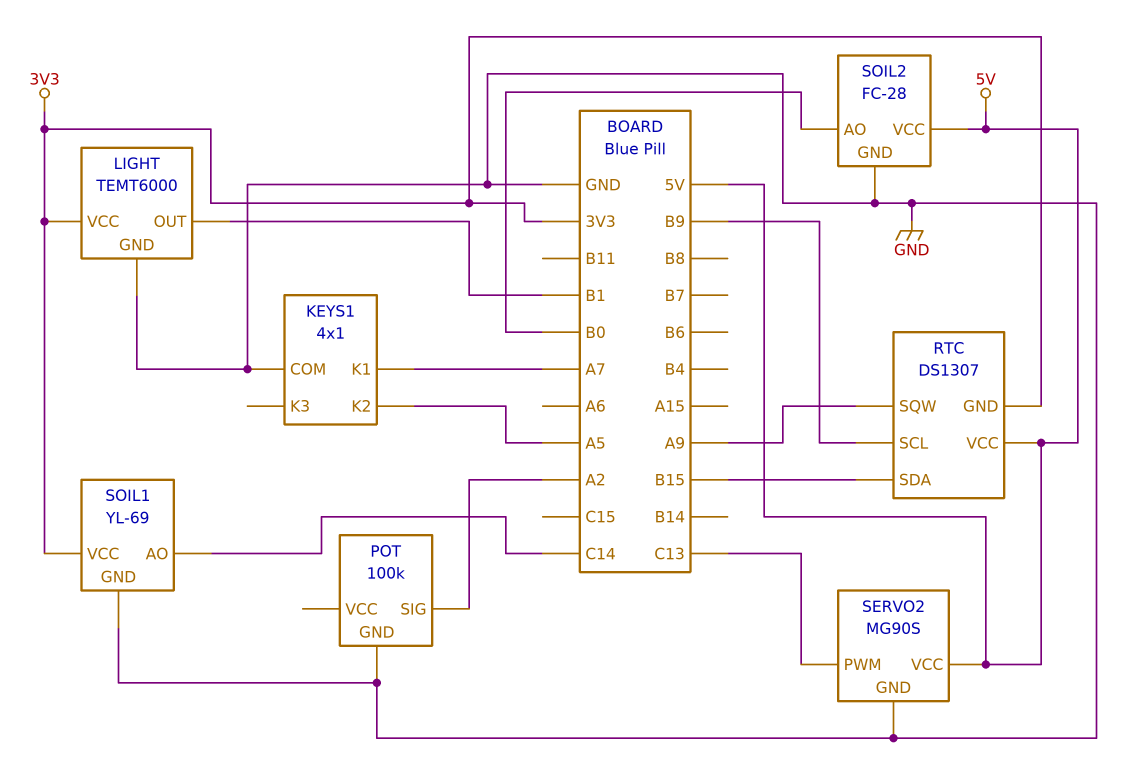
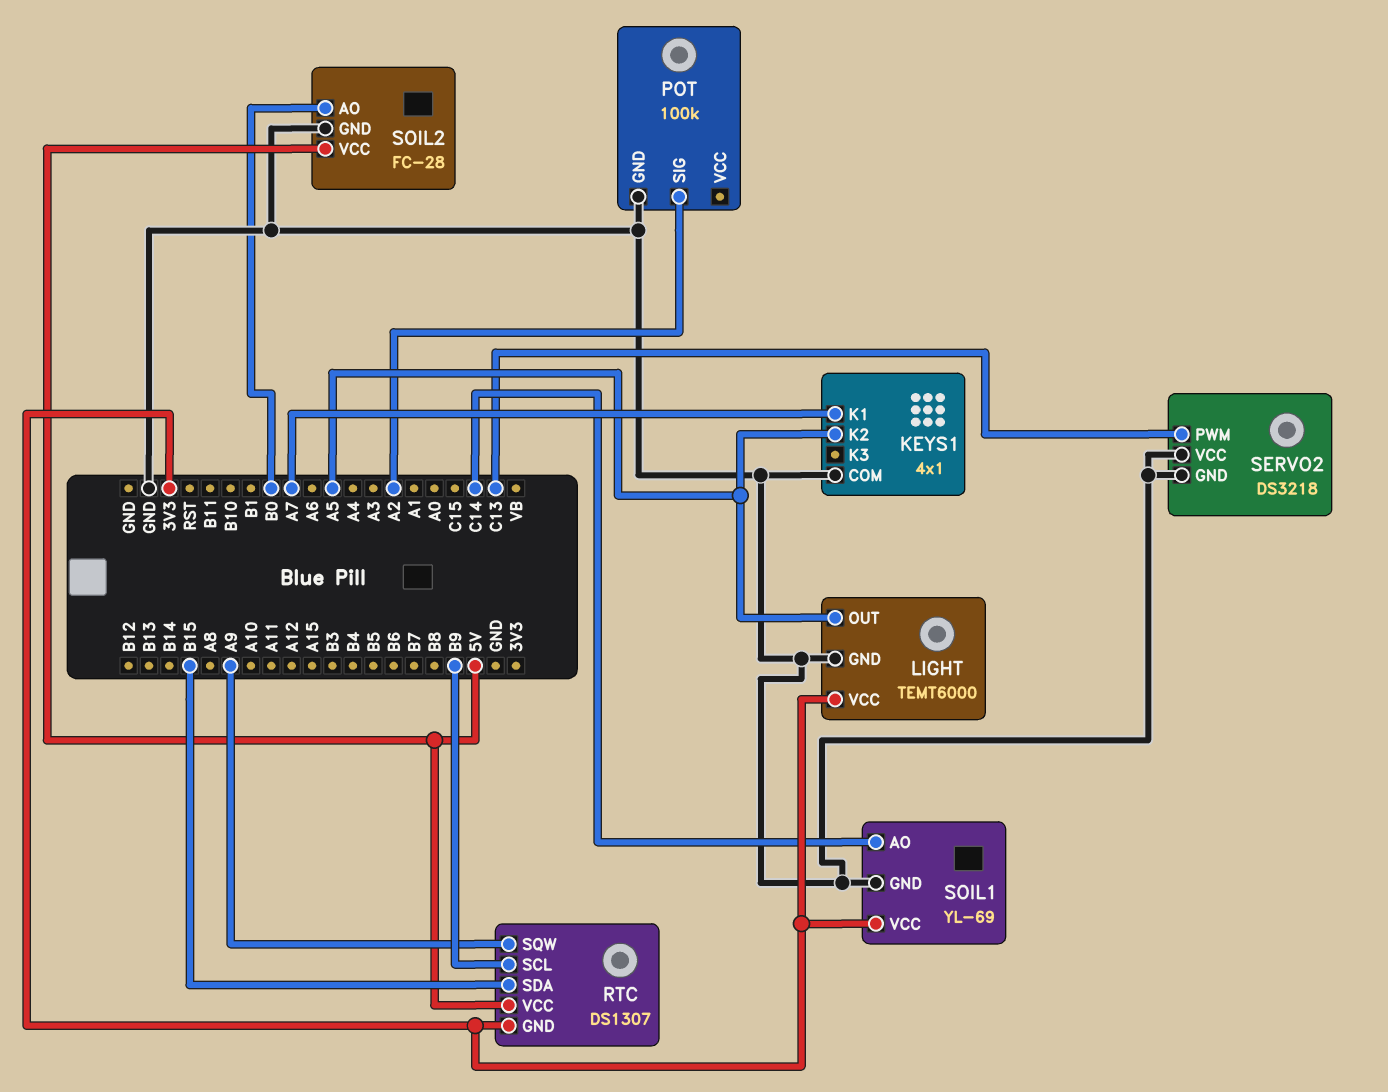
LIGHT pin OUT: B1 -> A5
SERVO2: MG90S -> DS3218
SERVO2 pin VCC: 5V -> GND

